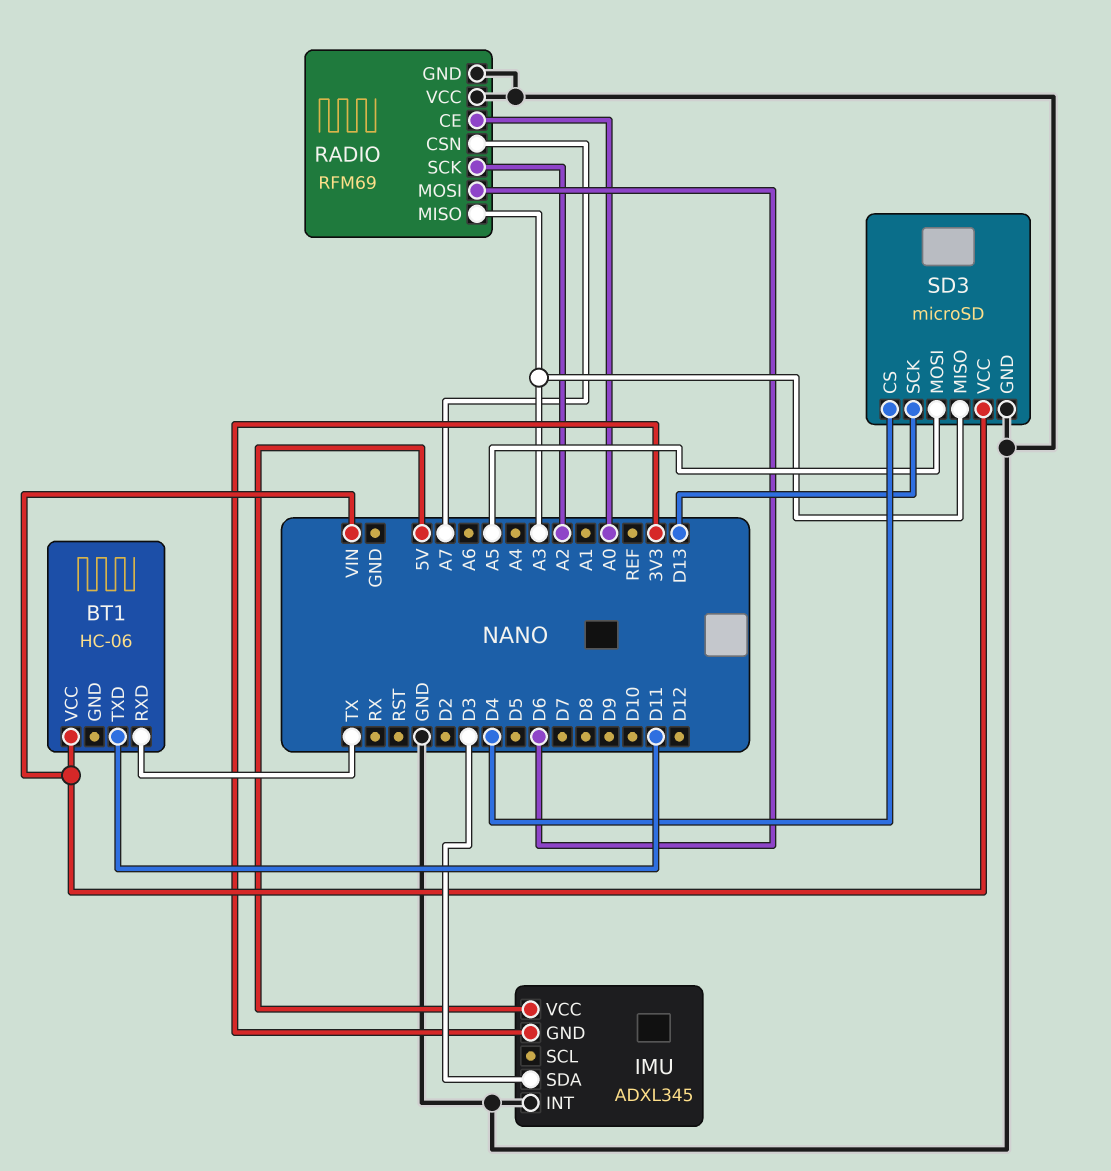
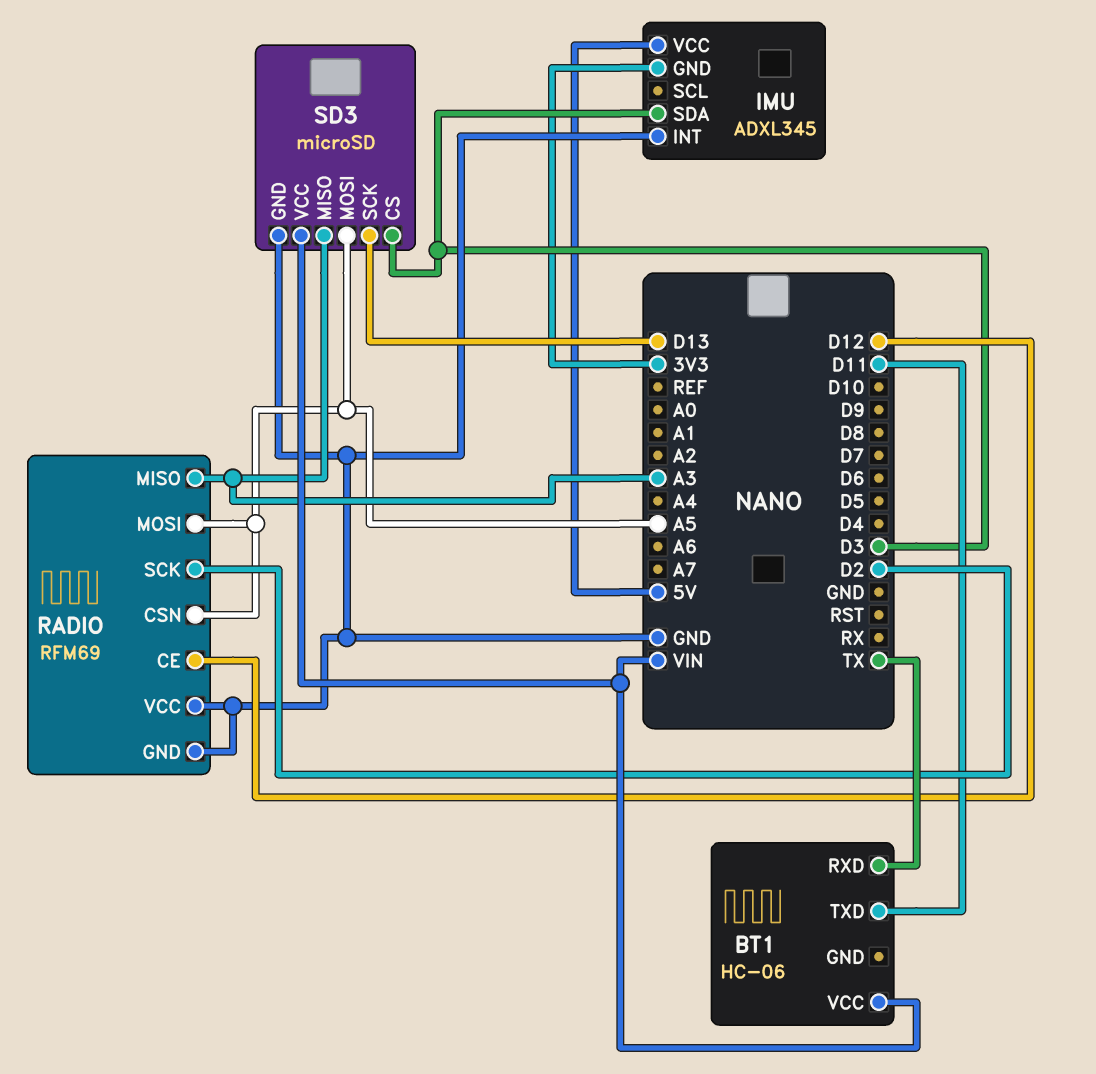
RADIO pin CE: A0 -> D12
RADIO pin CSN: A7 -> A5
RADIO pin MOSI: D6 -> A5
RADIO pin SCK: A2 -> D2
SD3 pin CS: D4 -> D3

